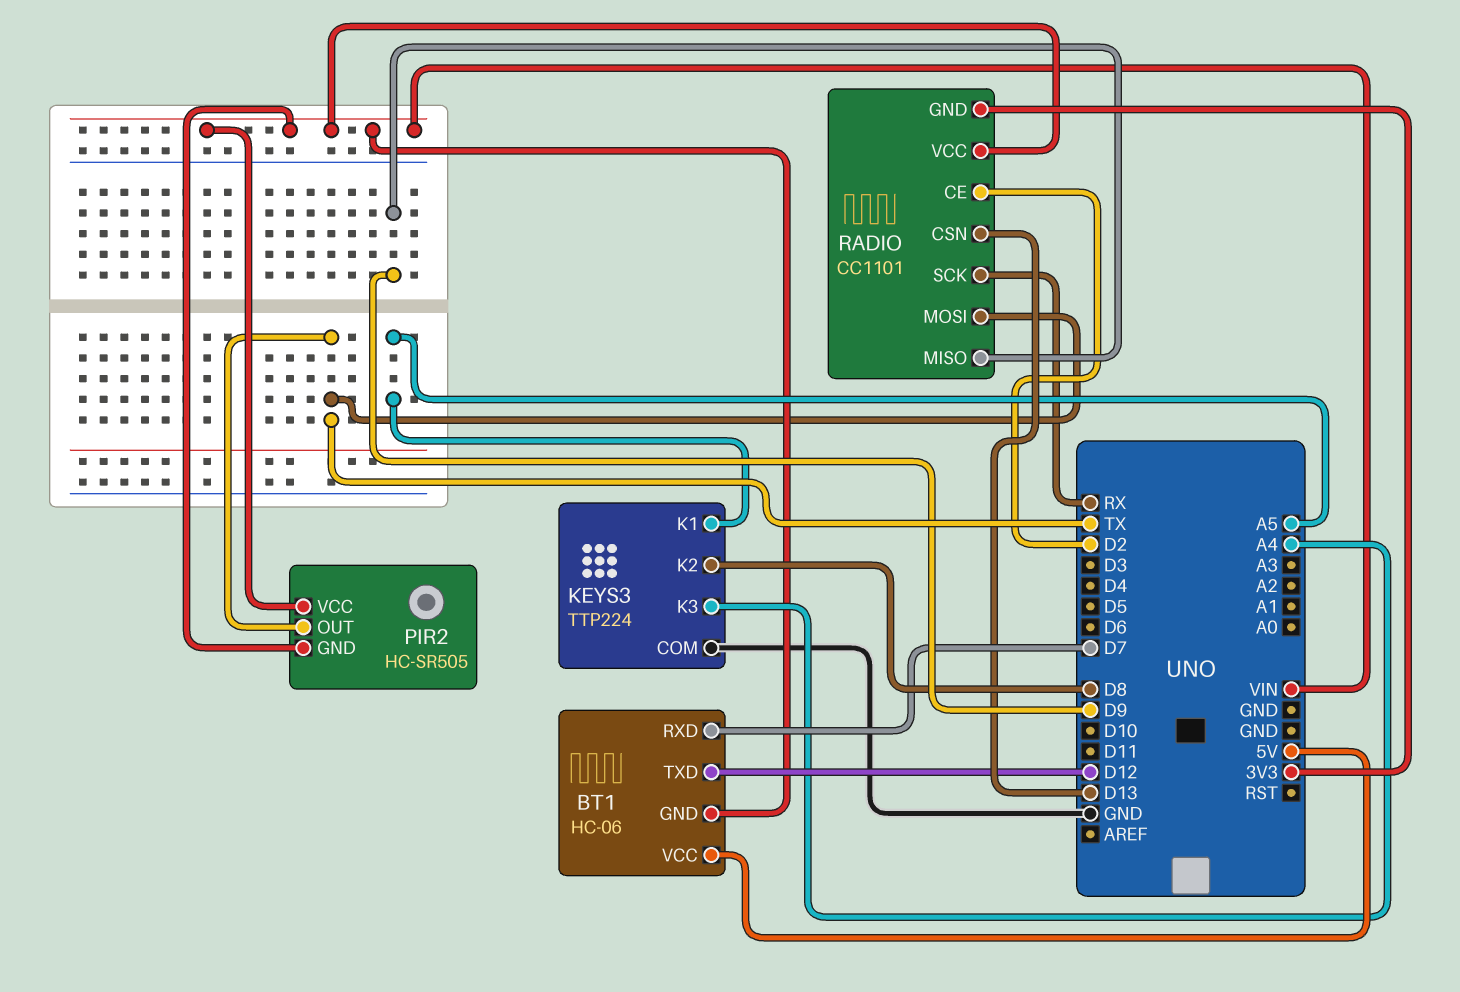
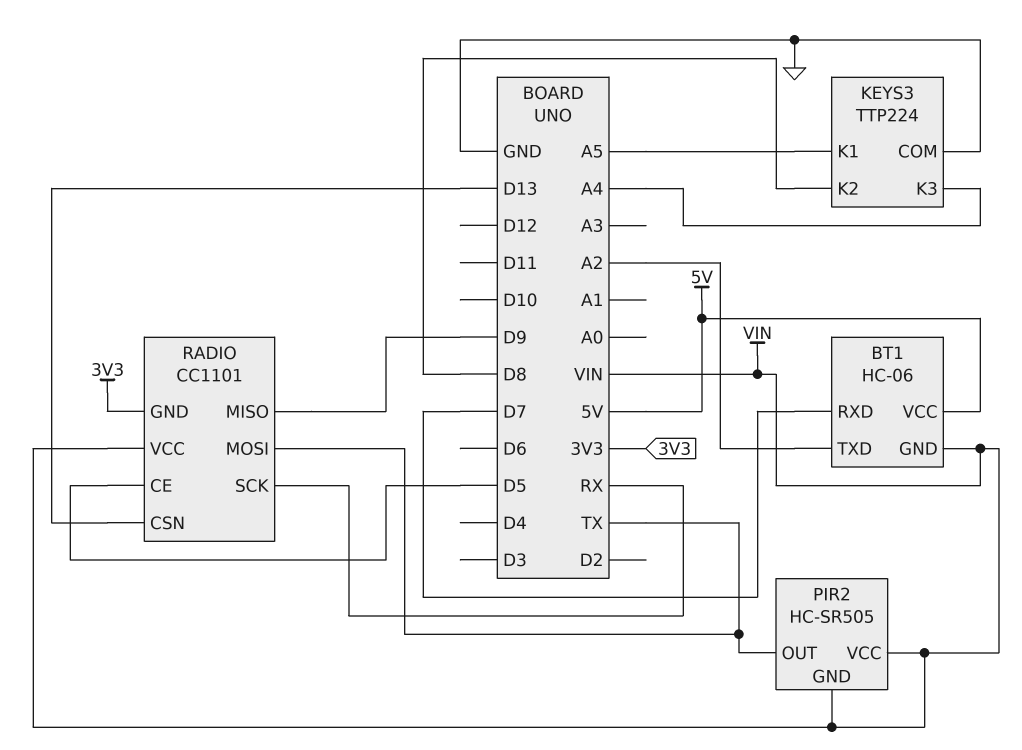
BT1 pin TXD: D12 -> A2
RADIO pin CE: D2 -> D5

